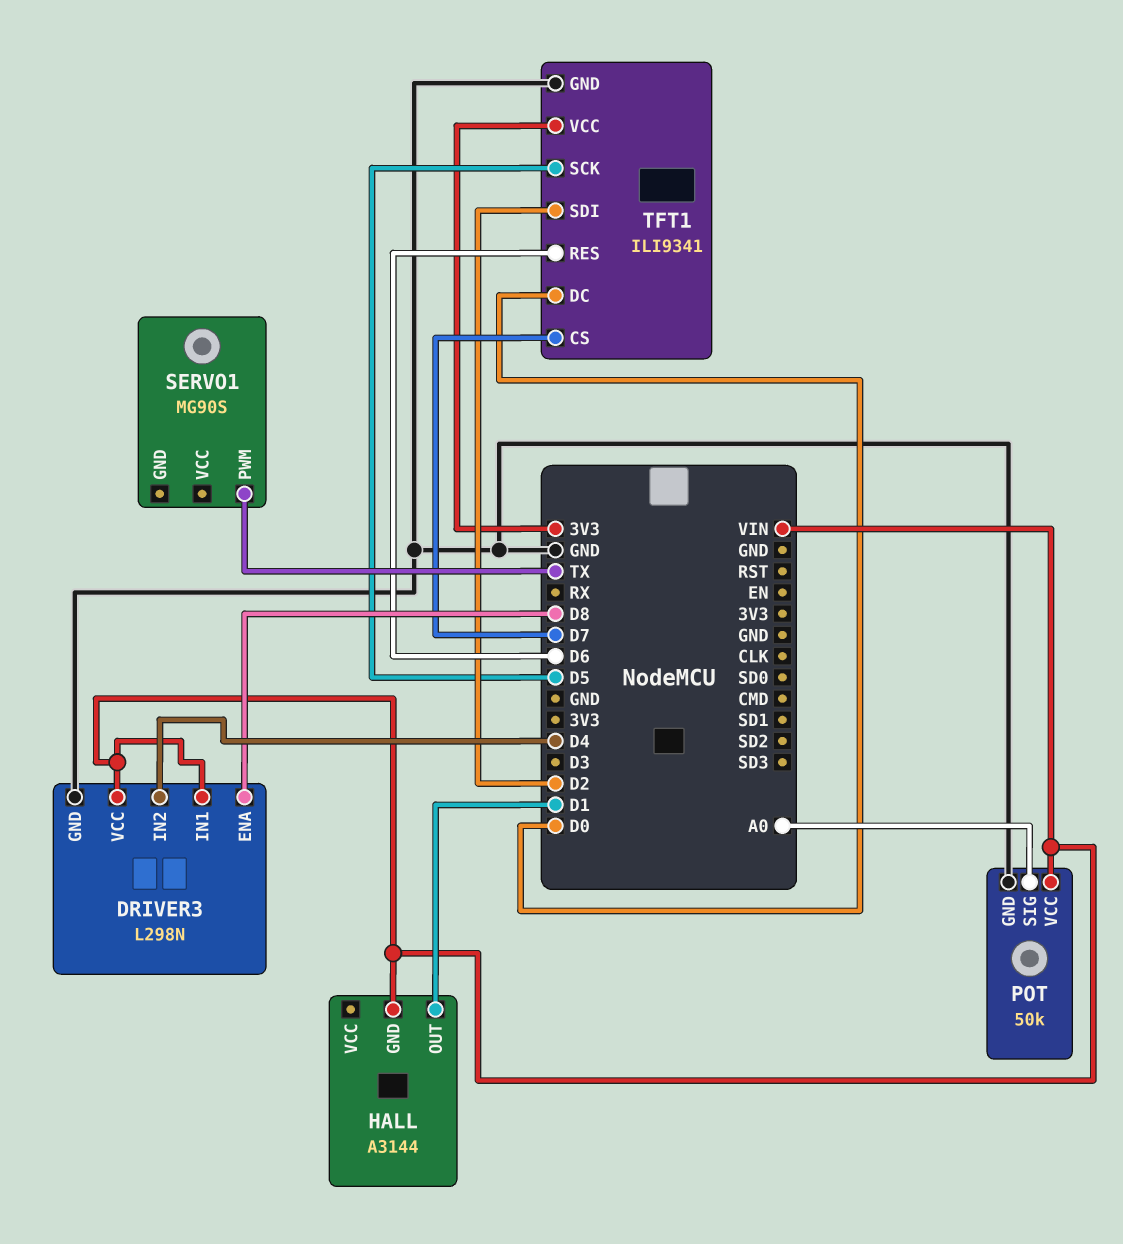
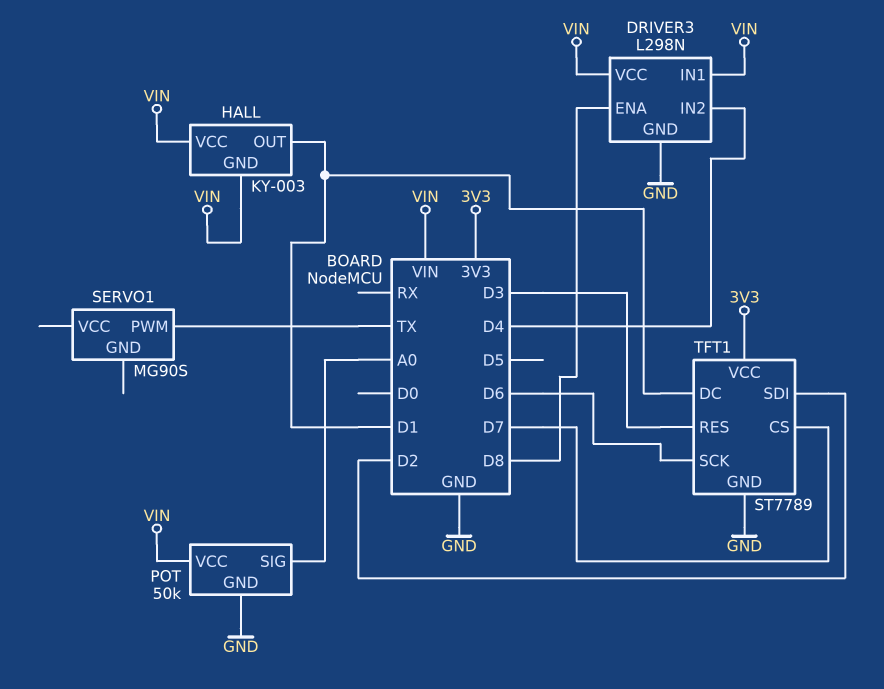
HALL: A3144 -> KY-003
HALL pin VCC: none -> VIN
TFT1: ILI9341 -> ST7789
TFT1 pin DC: D0 -> D1
TFT1 pin RES: D6 -> D3
TFT1 pin SCK: D5 -> D6

